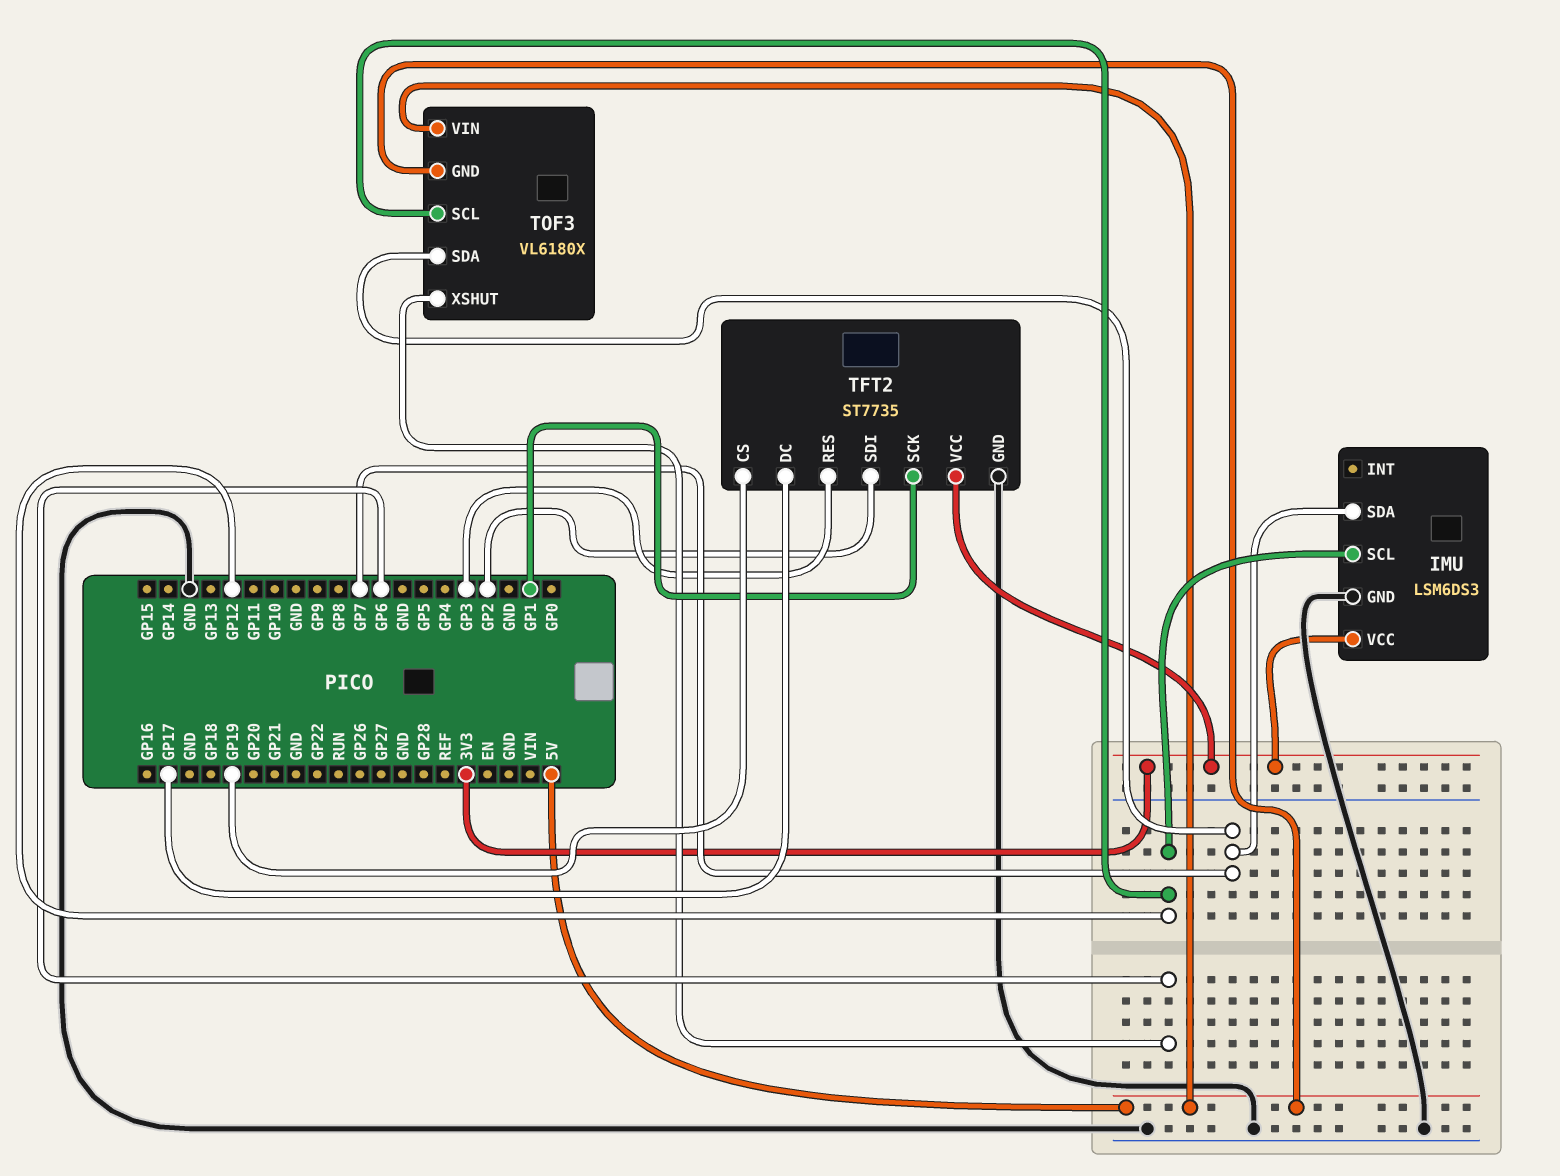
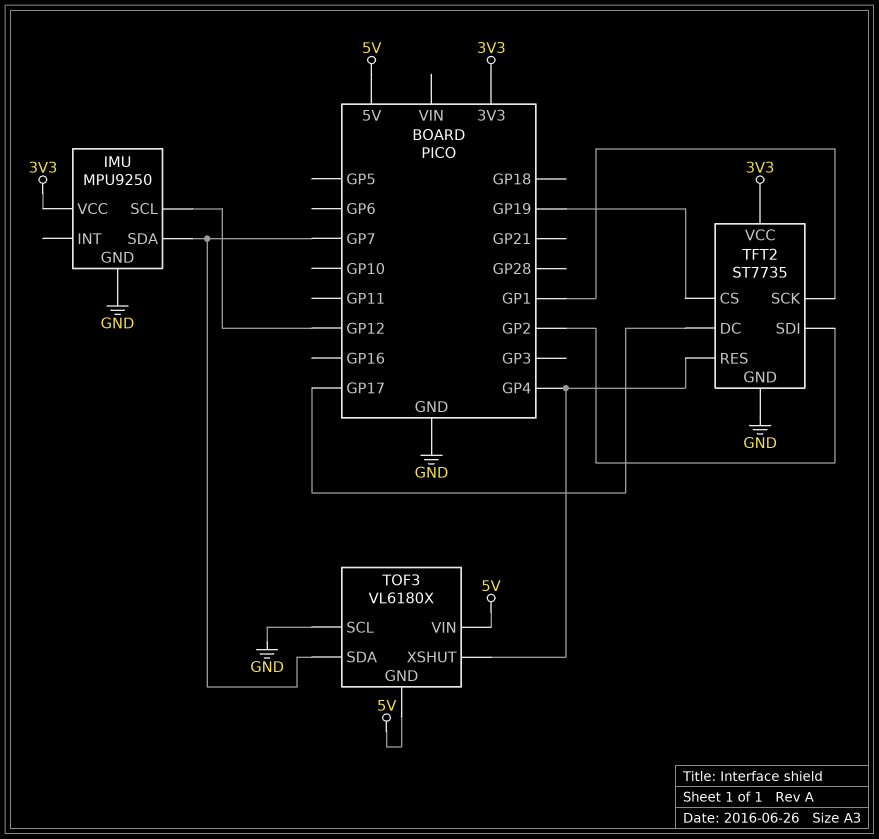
IMU: LSM6DS3 -> MPU9250
TFT2 pin RES: GP3 -> GP4
TOF3 pin SCL: GP12 -> GND
TOF3 pin XSHUT: GP6 -> GP4

